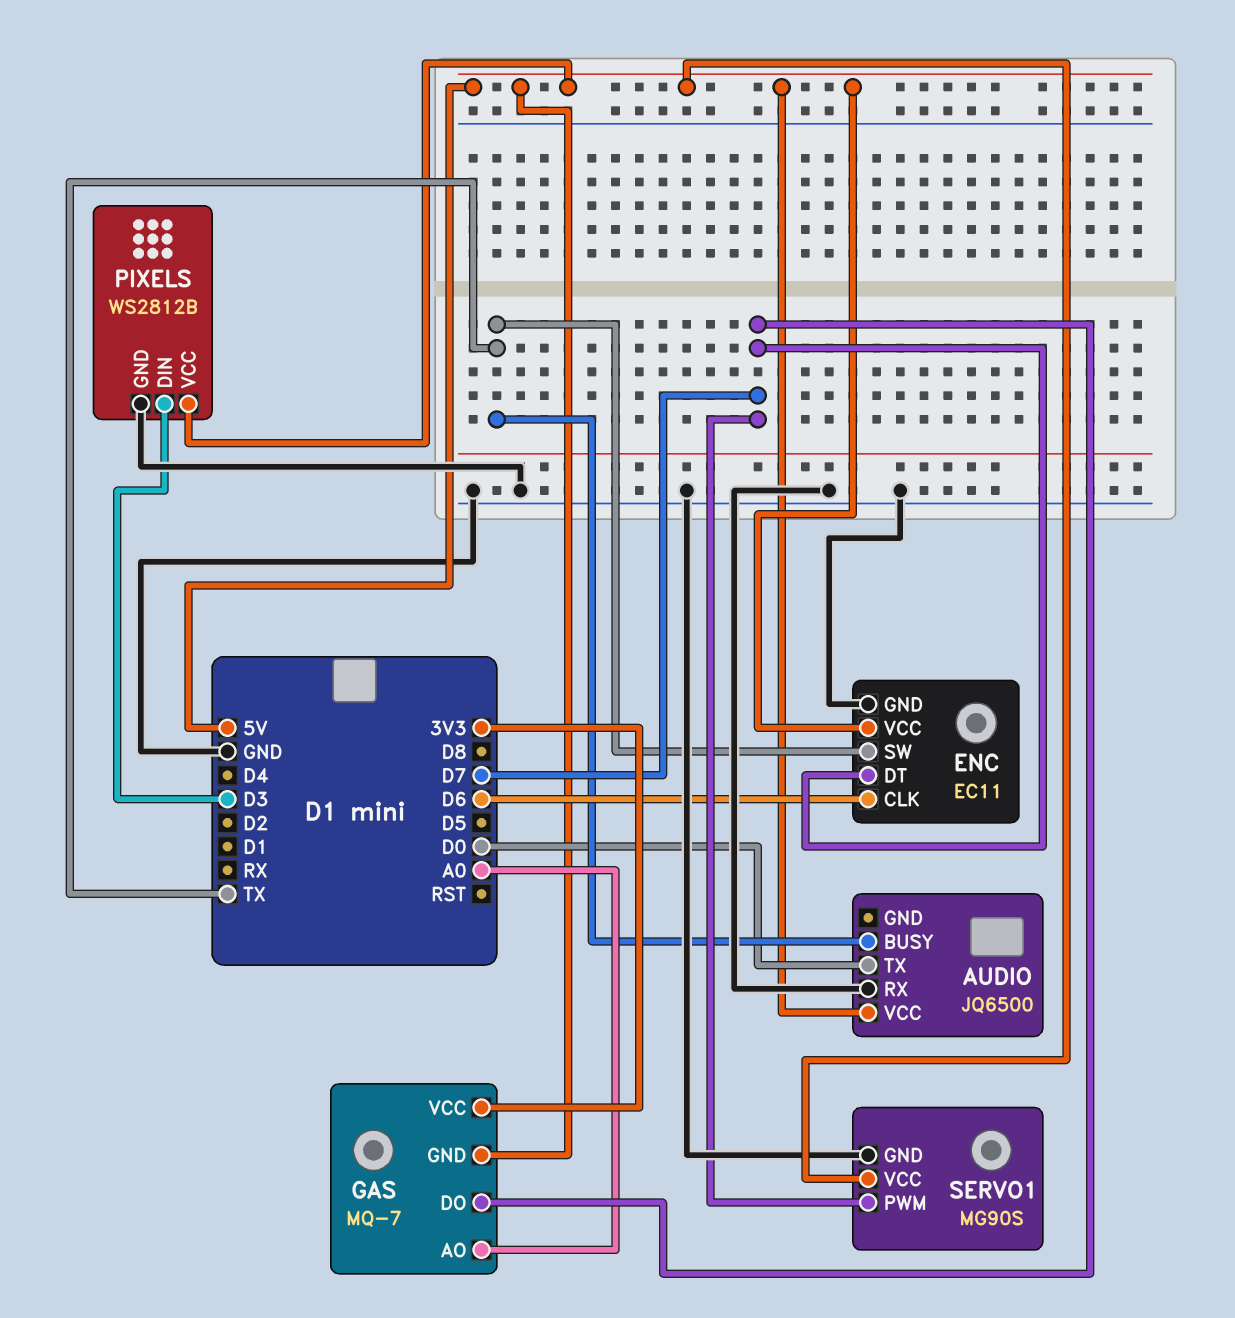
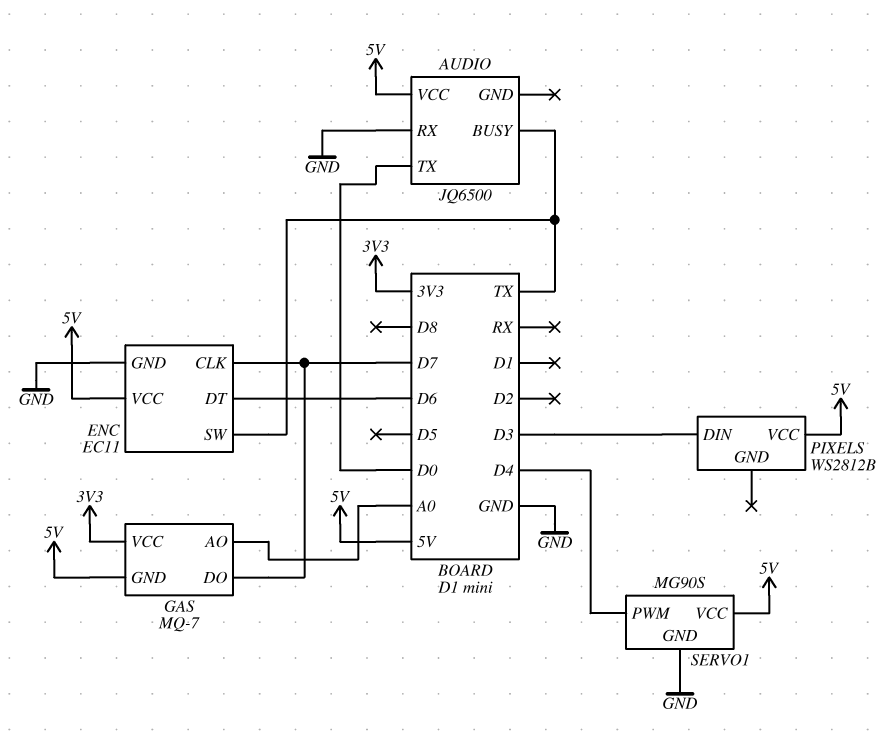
ENC pin CLK: D6 -> D7
ENC pin DT: D7 -> D6
PIXELS pin GND: GND -> none
SERVO1 pin PWM: D7 -> D4

